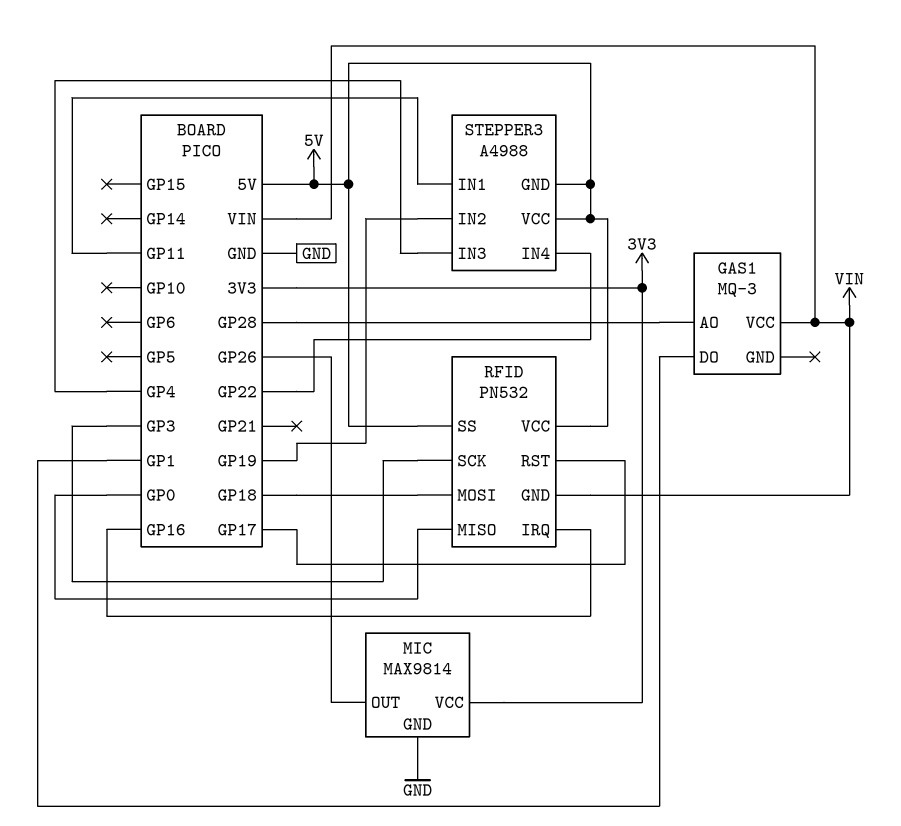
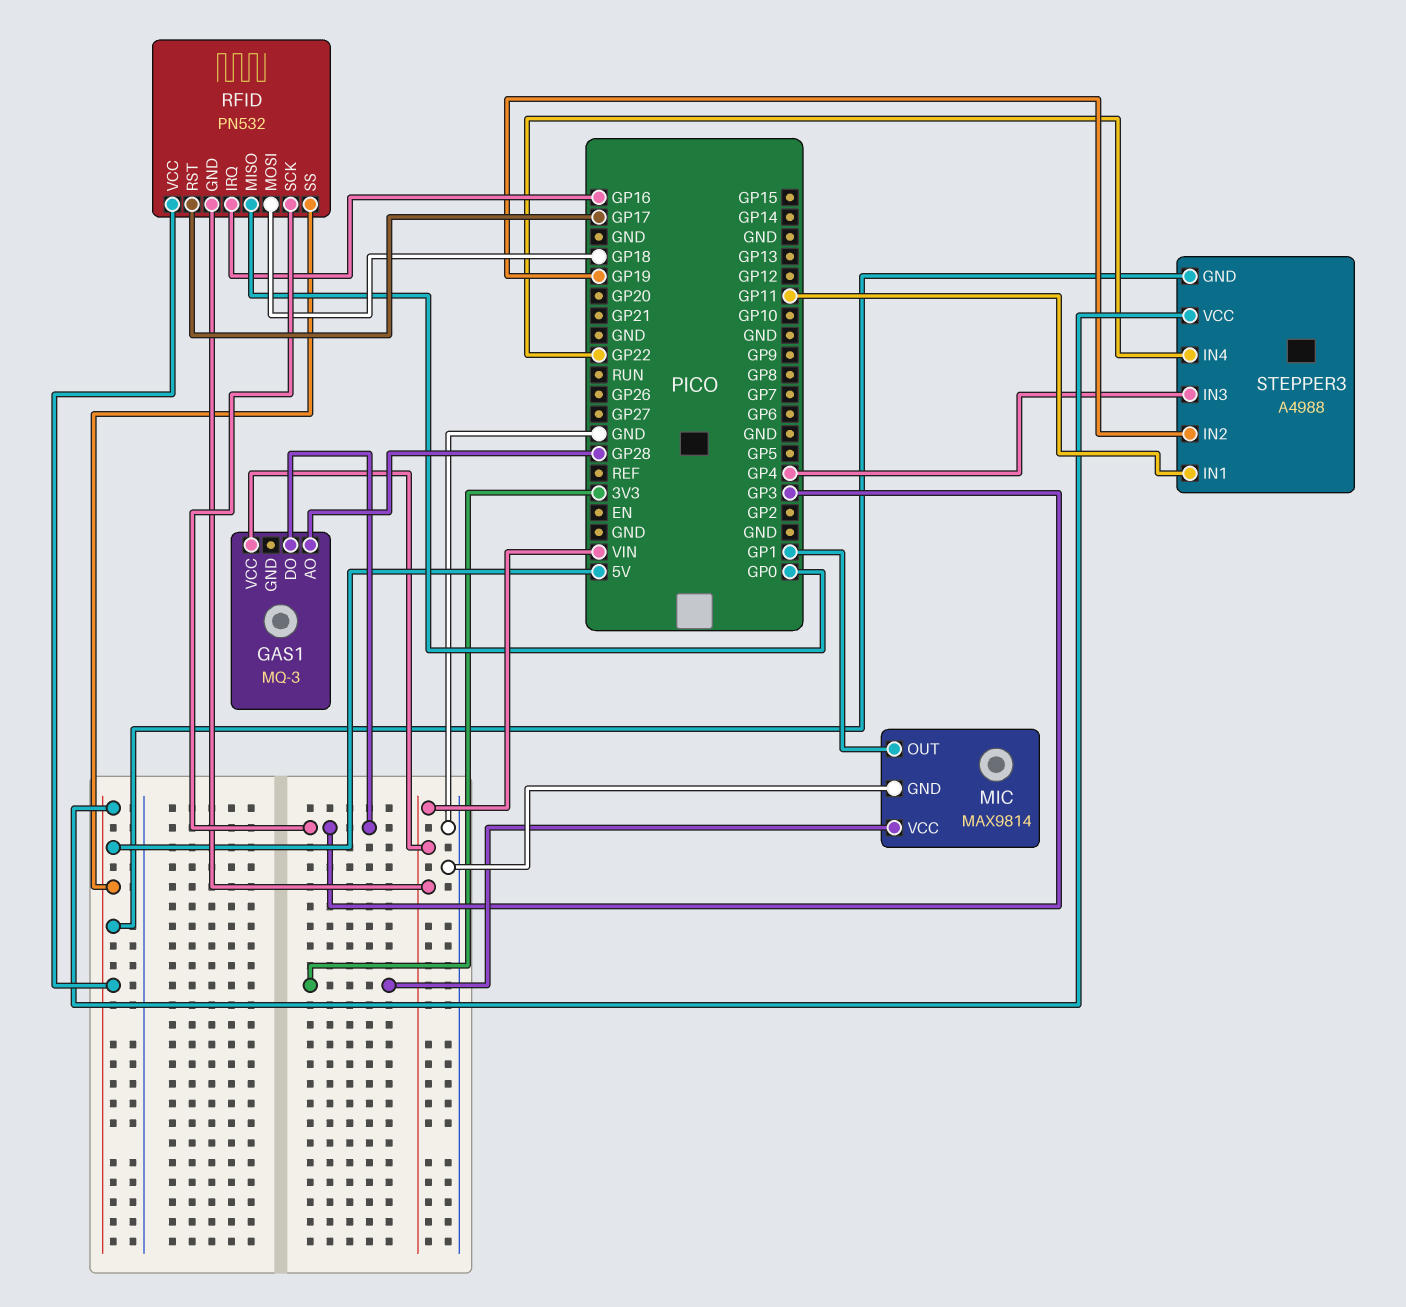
GAS1 pin DO: GP1 -> GP3
MIC pin OUT: GP26 -> GP1

